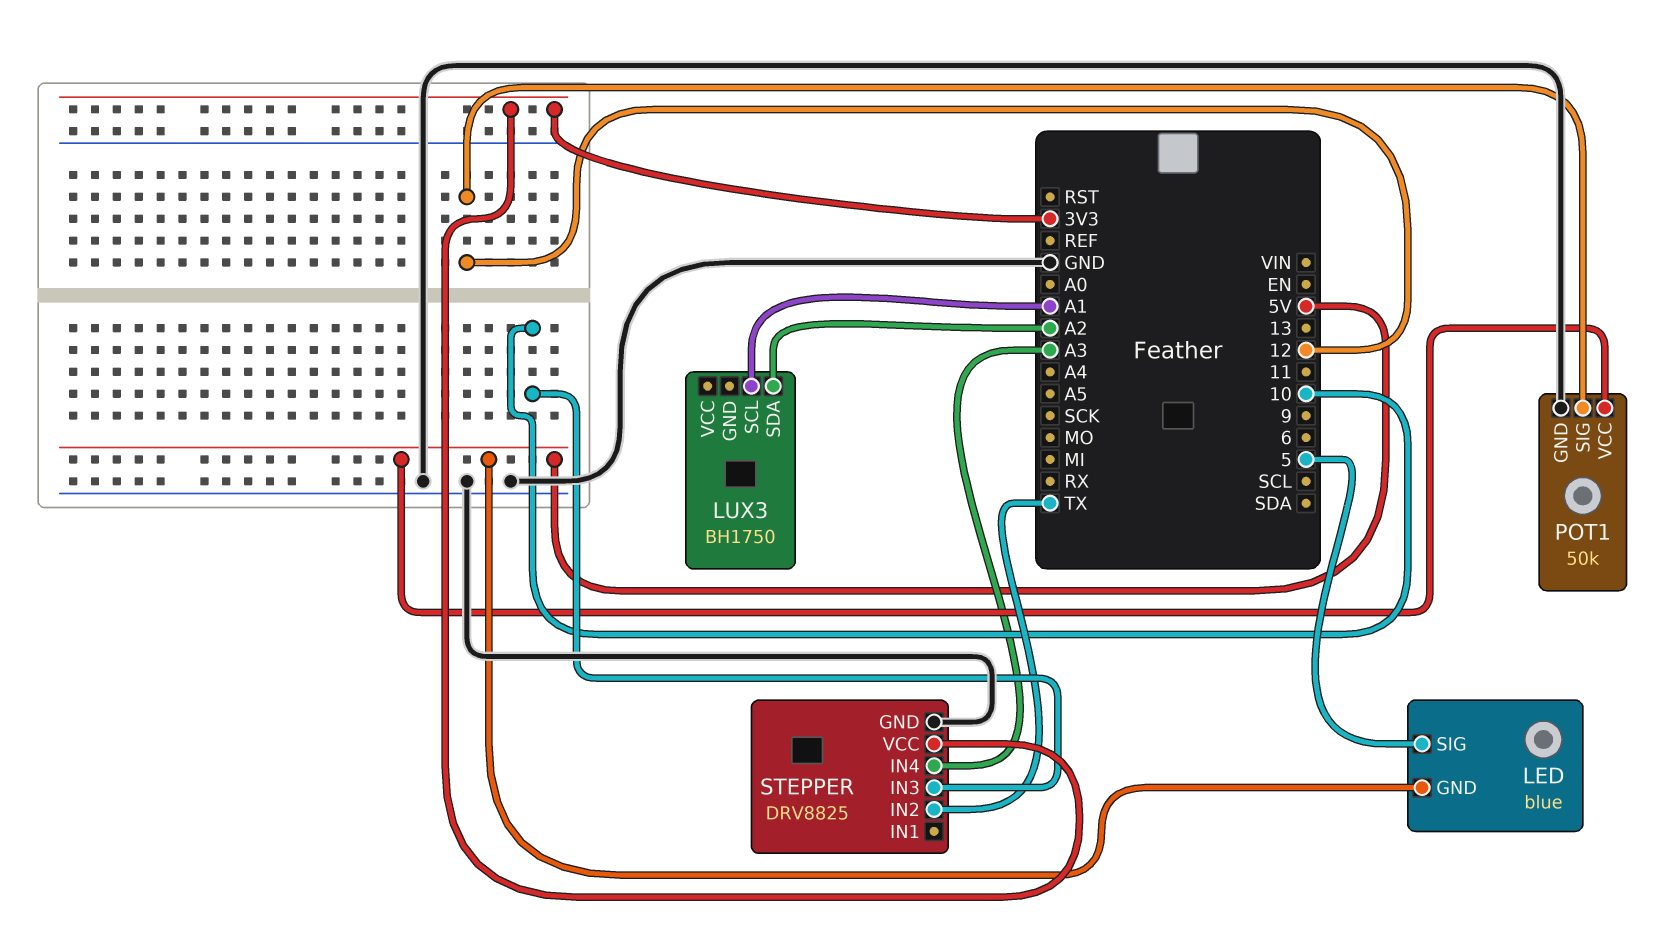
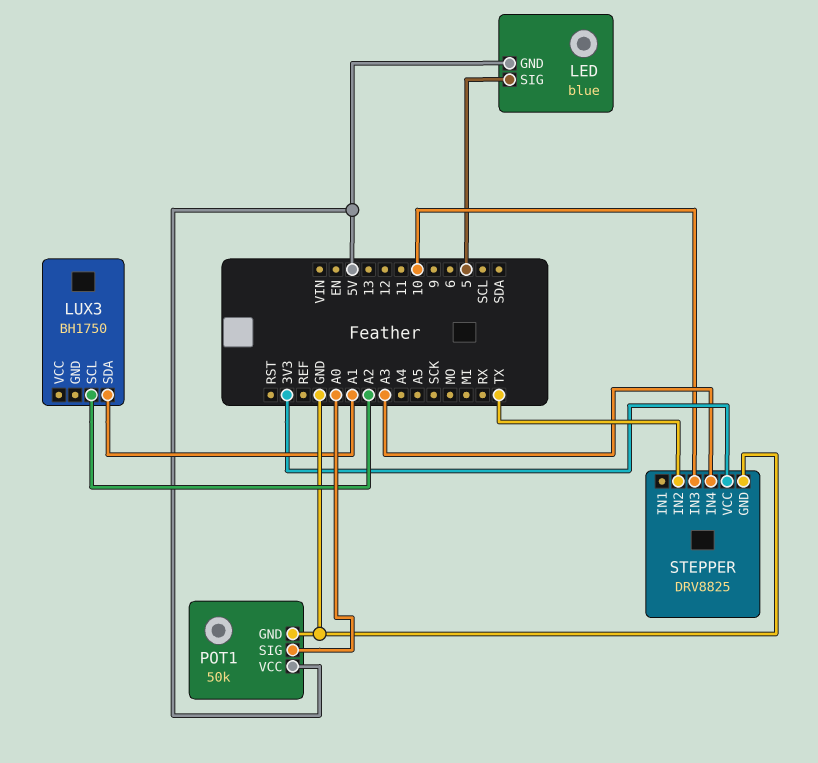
LUX3 pin SCL: A1 -> A2
LUX3 pin SDA: A2 -> A1
POT1 pin SIG: 12 -> A0

